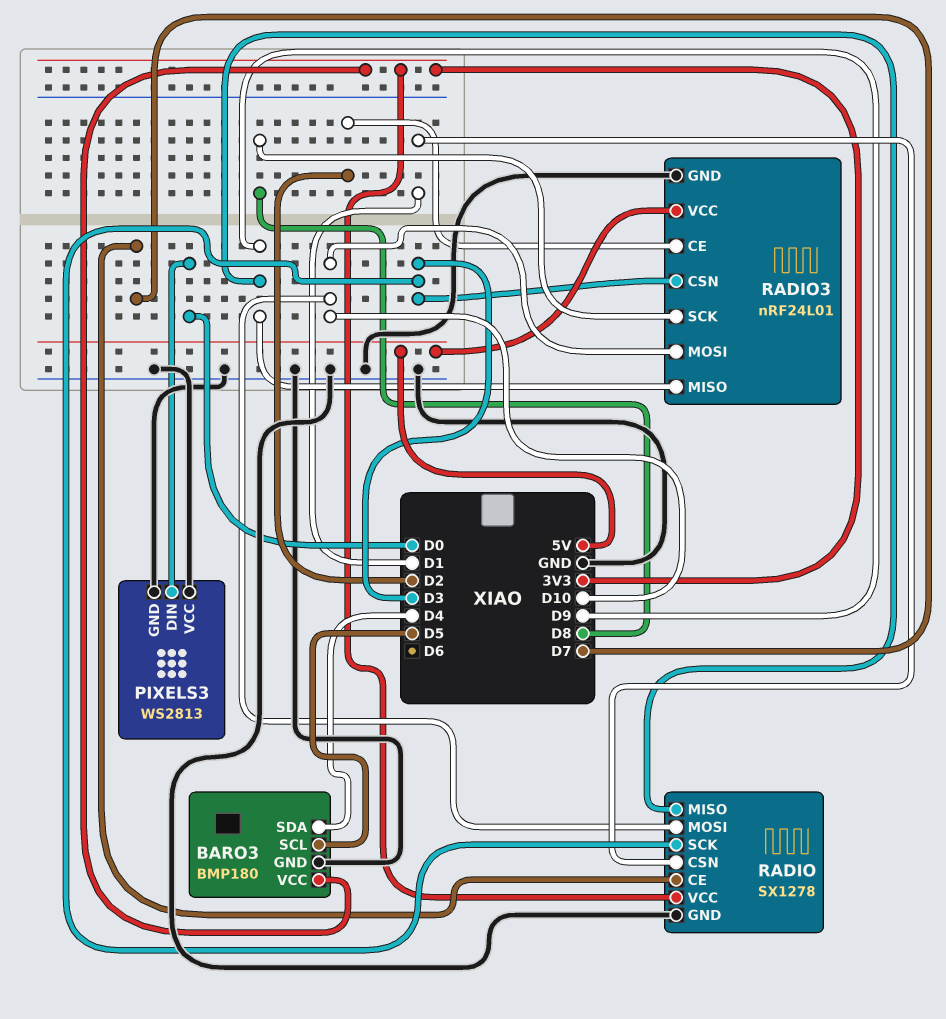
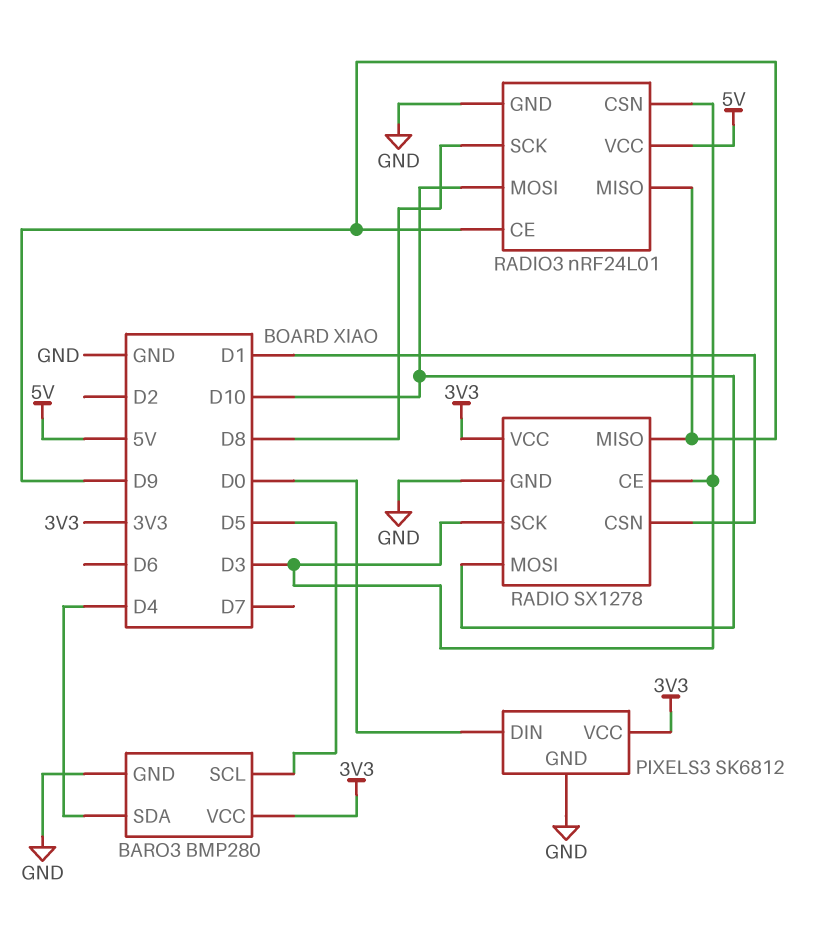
BARO3: BMP180 -> BMP280
PIXELS3: WS2813 -> SK6812
PIXELS3 pin VCC: GND -> 3V3
RADIO pin CE: D7 -> D3
RADIO3 pin CE: D2 -> D9

